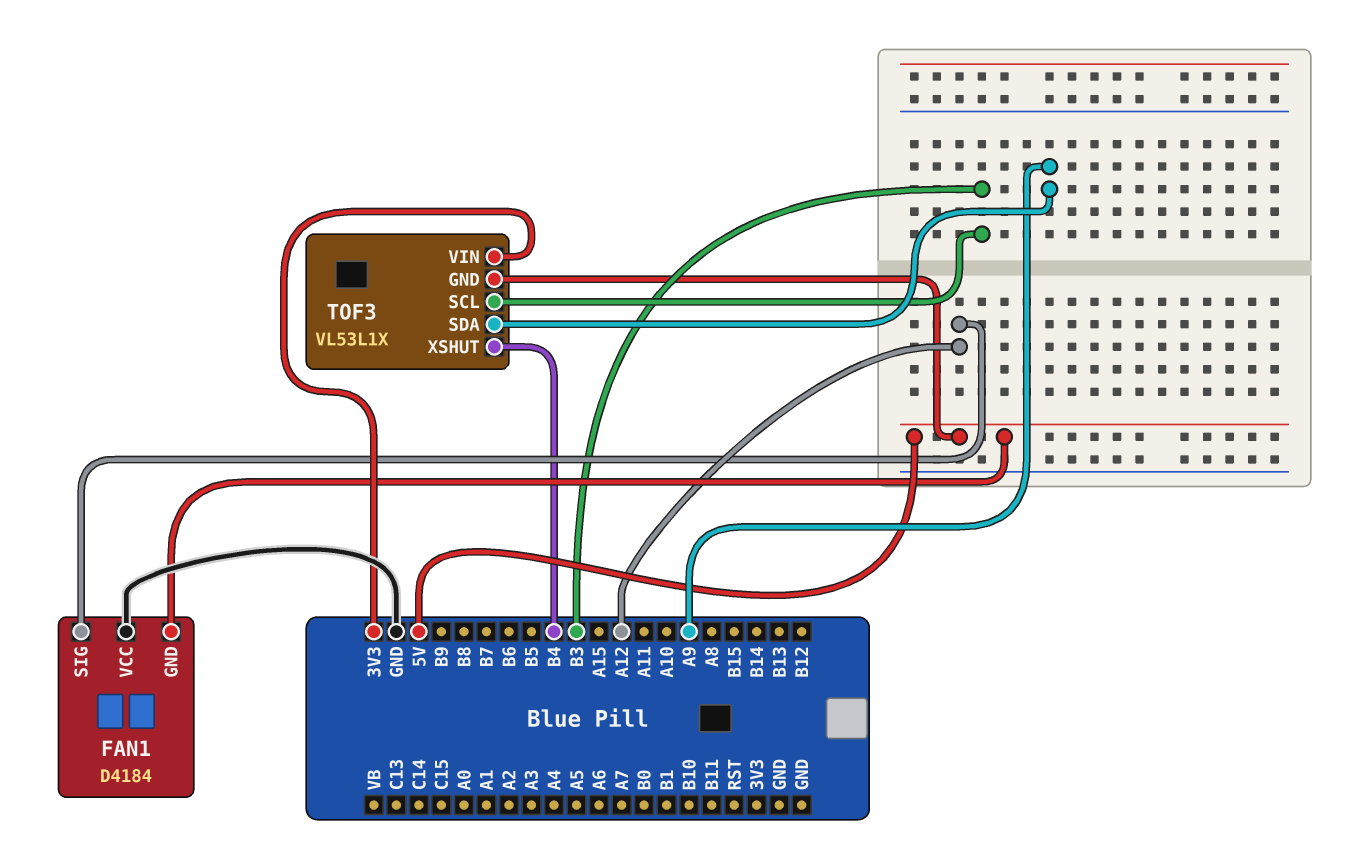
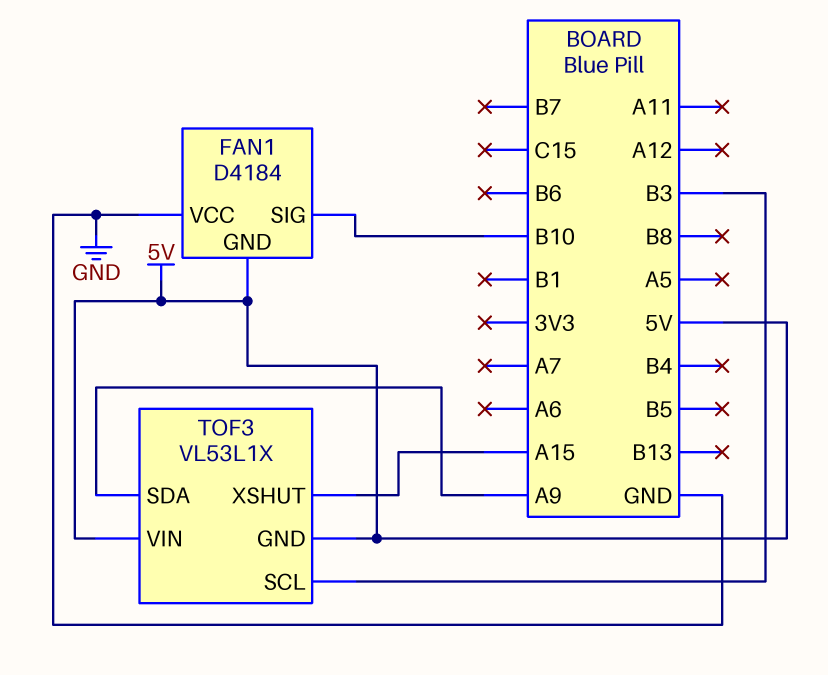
FAN1 pin SIG: A12 -> B10
TOF3 pin VIN: 3V3 -> 5V
TOF3 pin XSHUT: B4 -> A15

